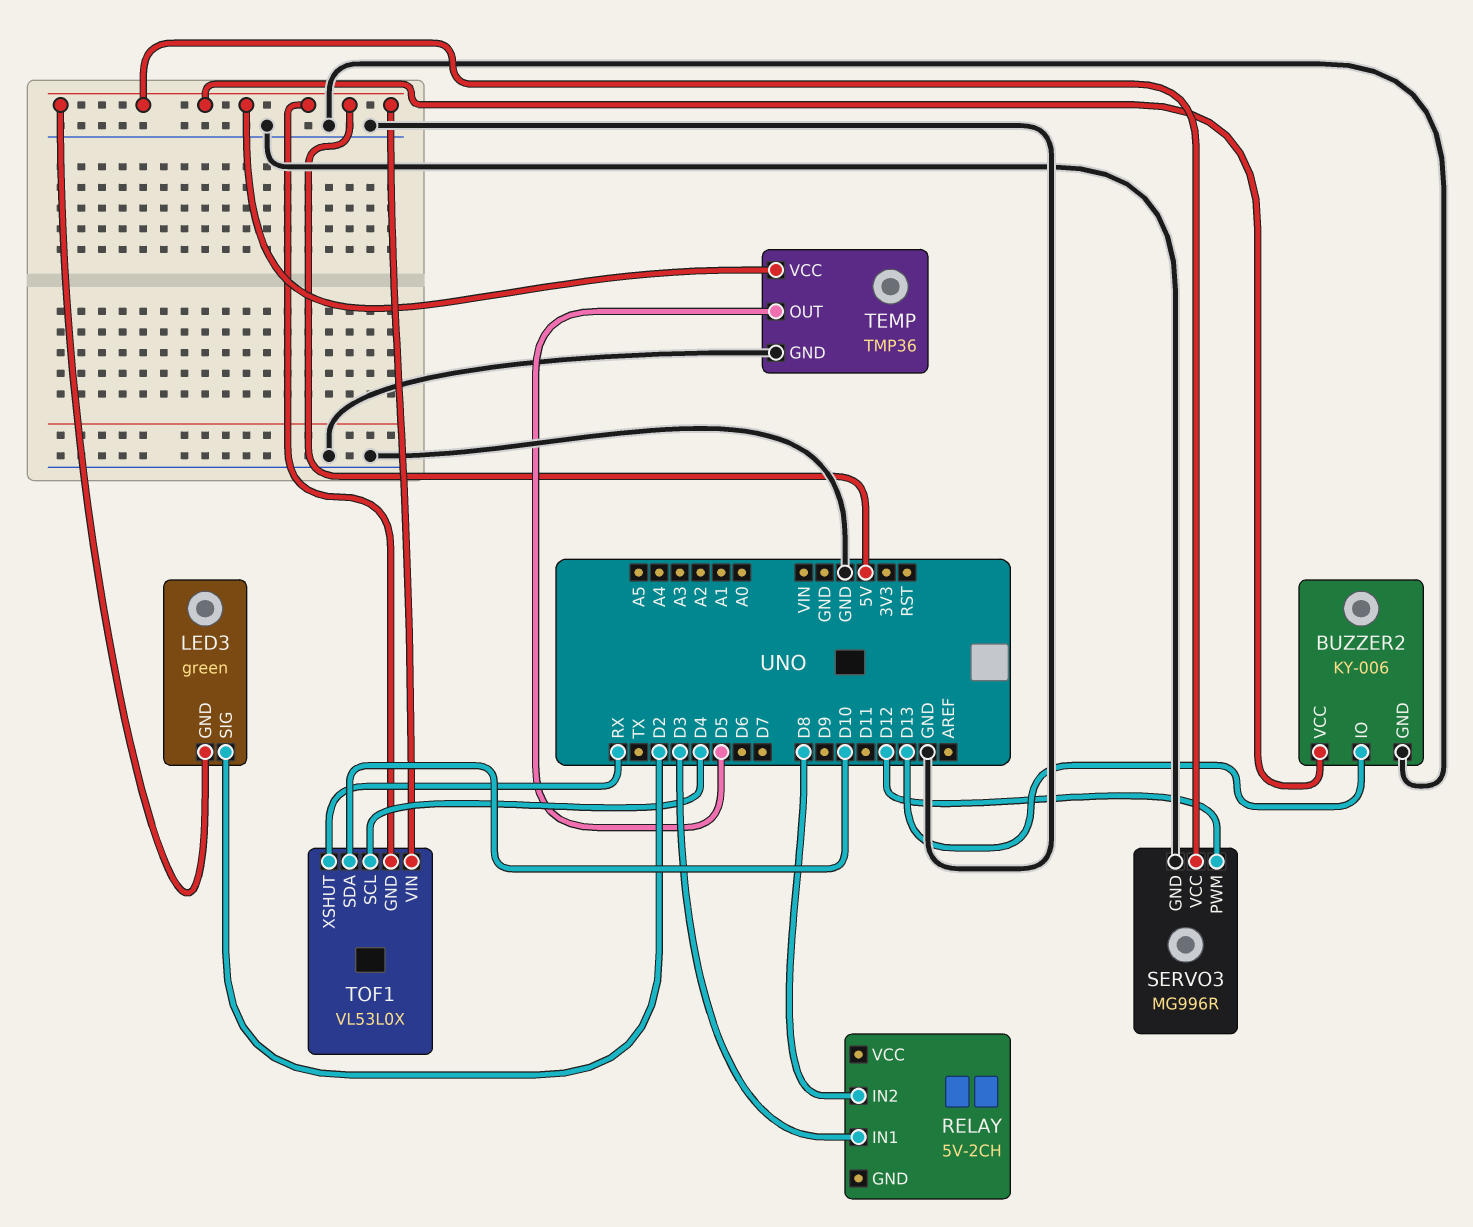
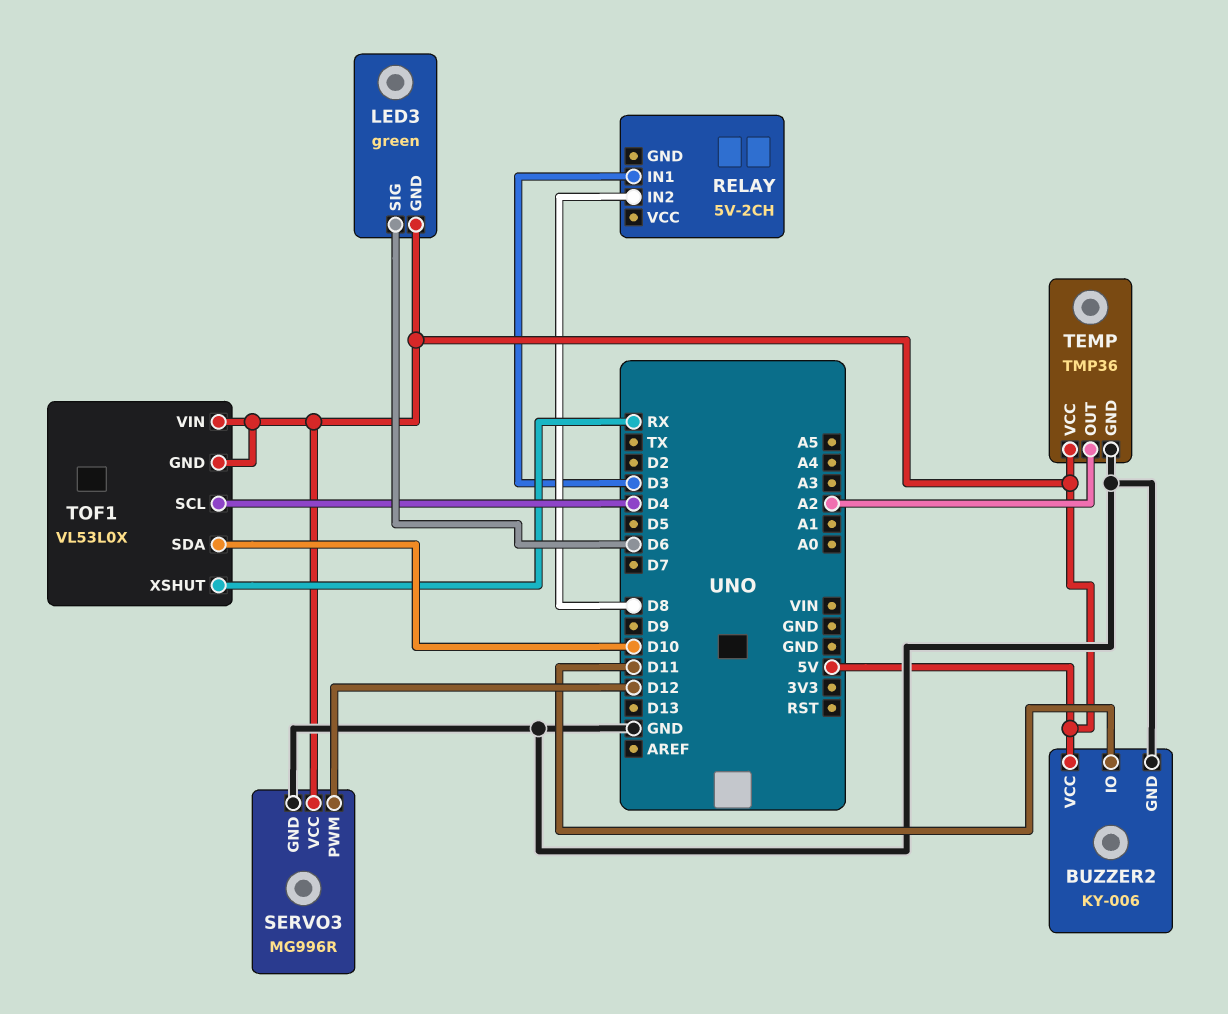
BUZZER2 pin IO: D13 -> D11
LED3 pin SIG: D2 -> D6
TEMP pin OUT: D5 -> A2

